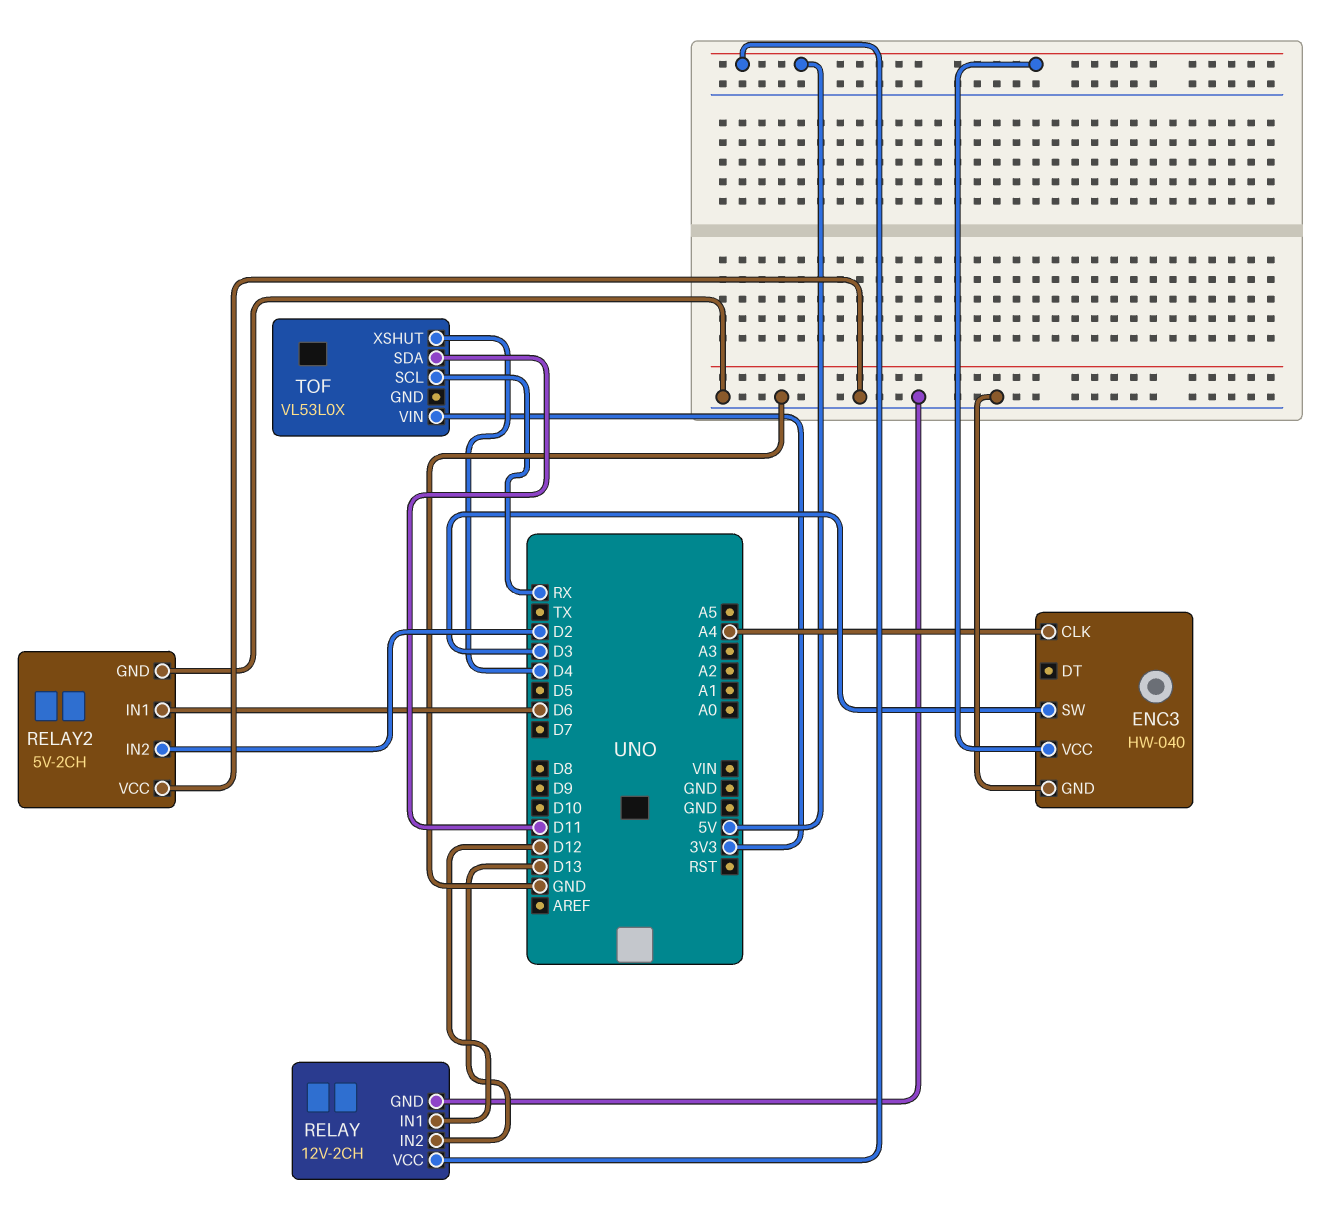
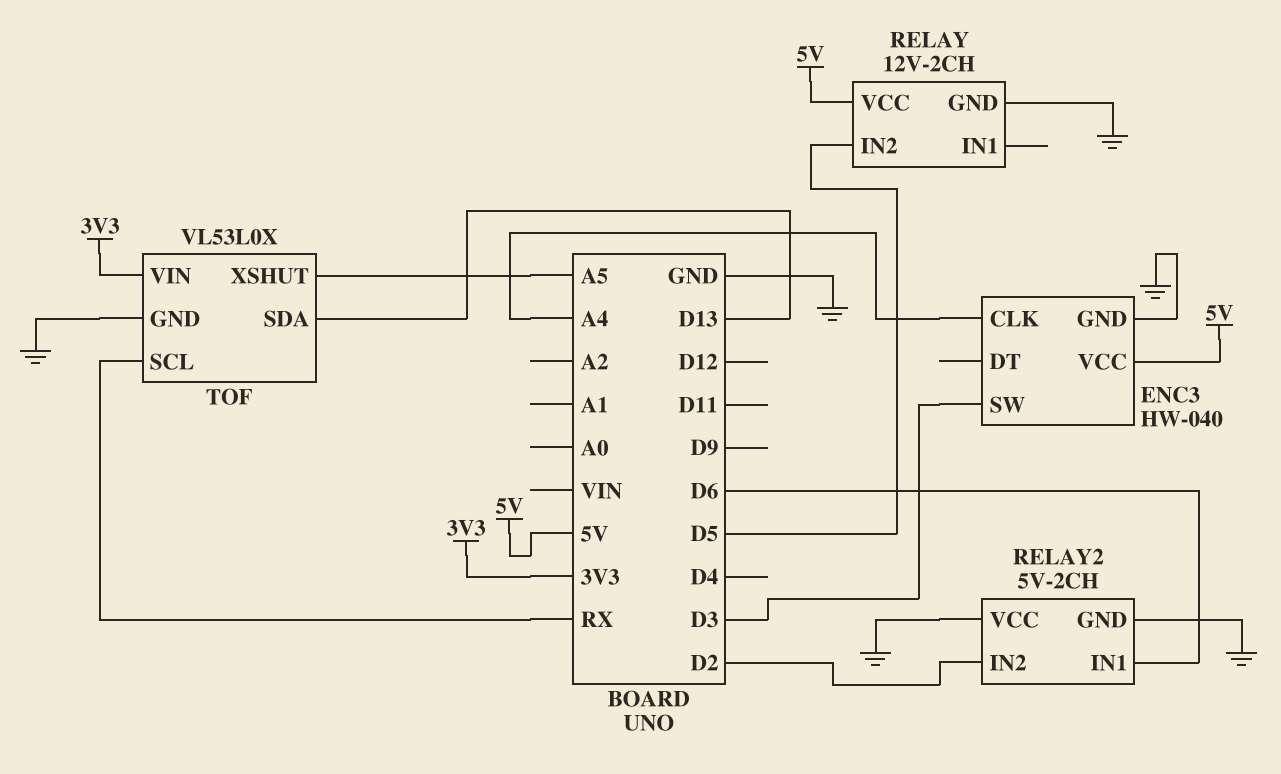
RELAY pin IN1: D12 -> none
RELAY pin IN2: D13 -> D5
TOF pin GND: none -> GND
TOF pin SDA: D11 -> D13
TOF pin XSHUT: D4 -> A5

